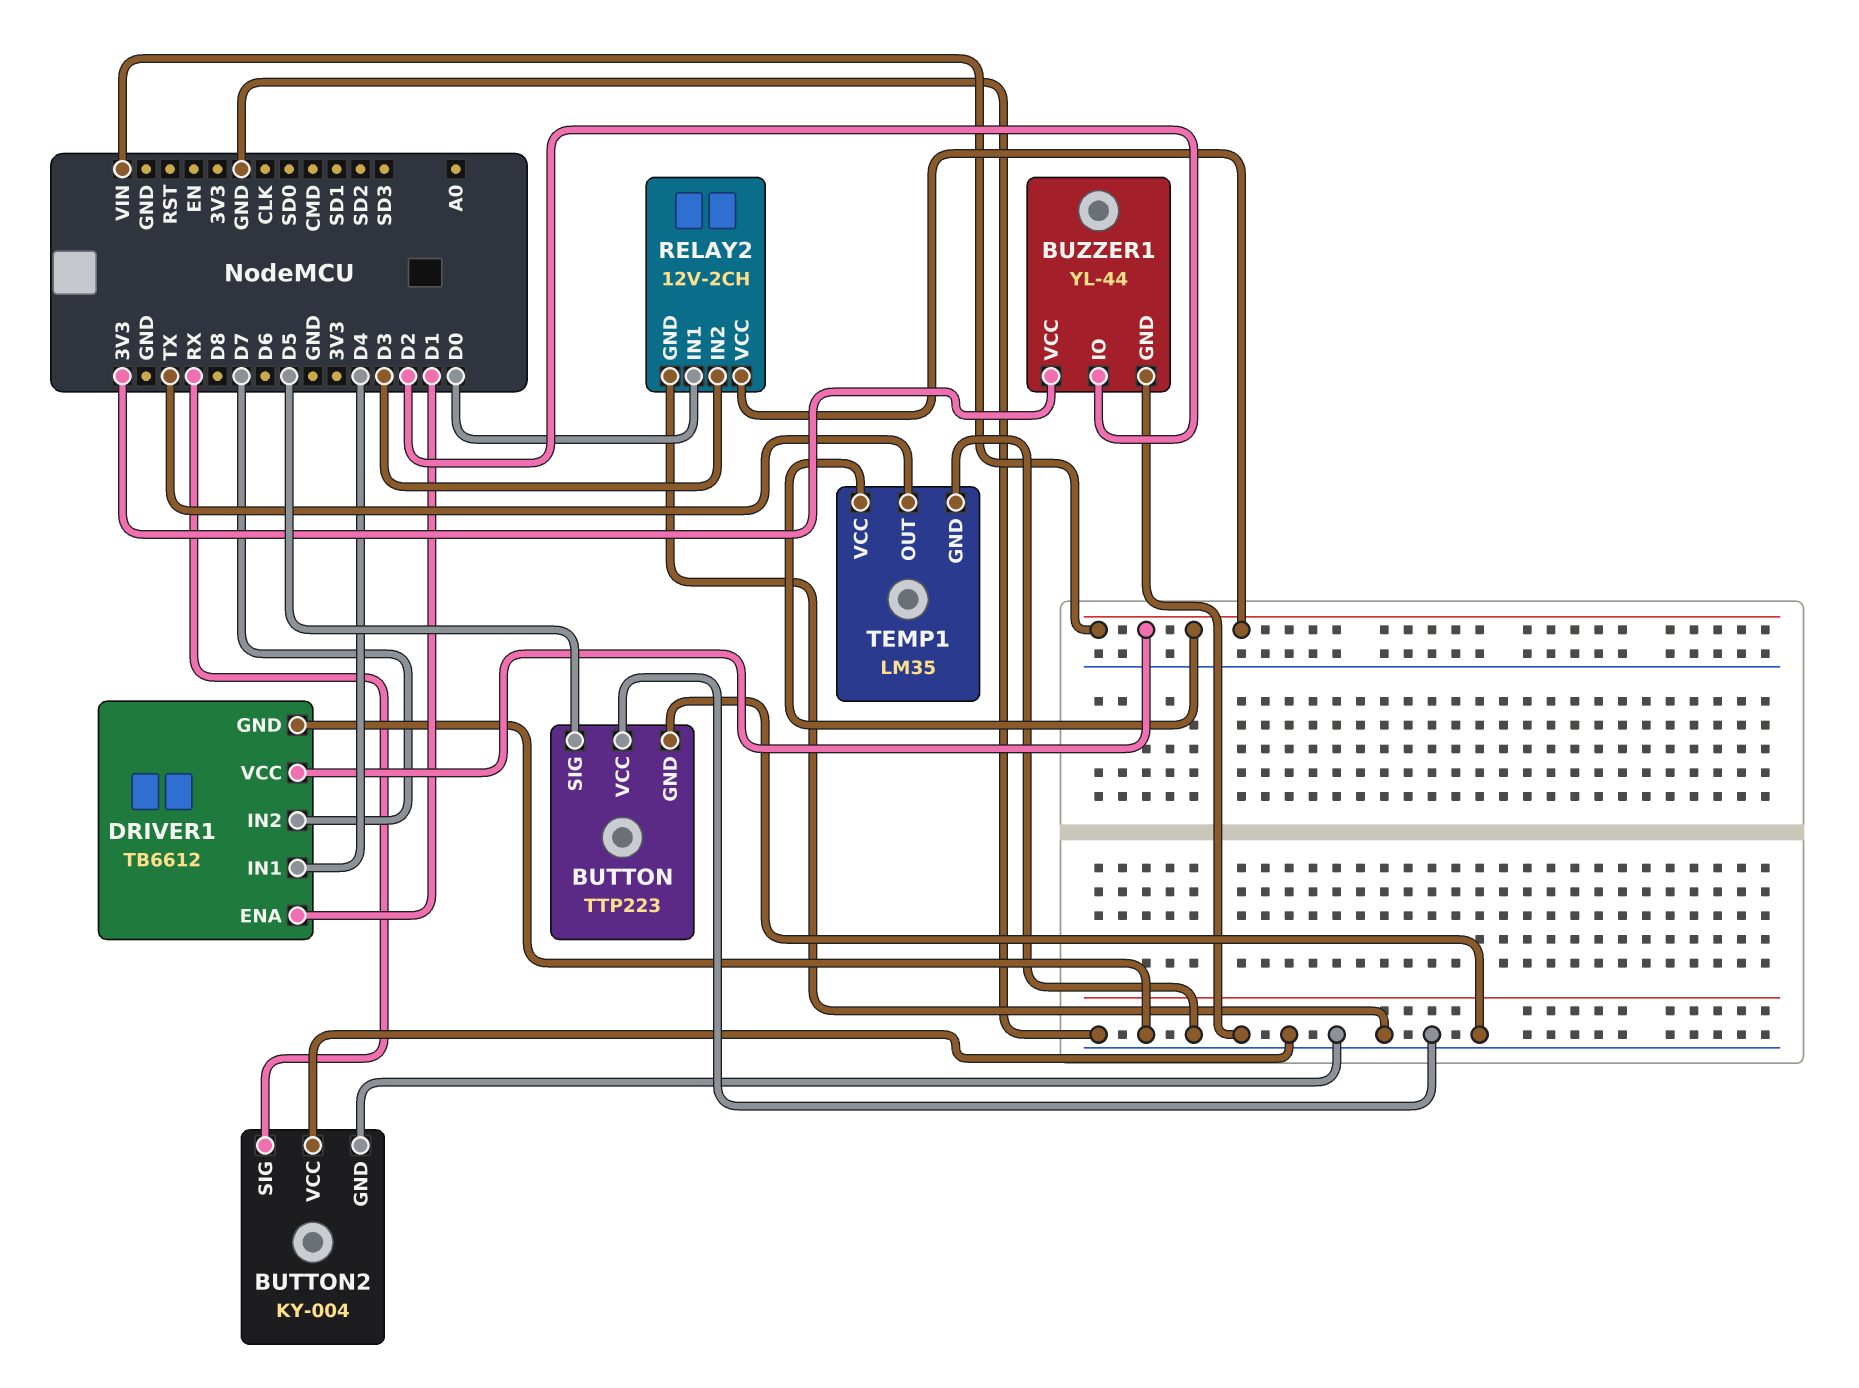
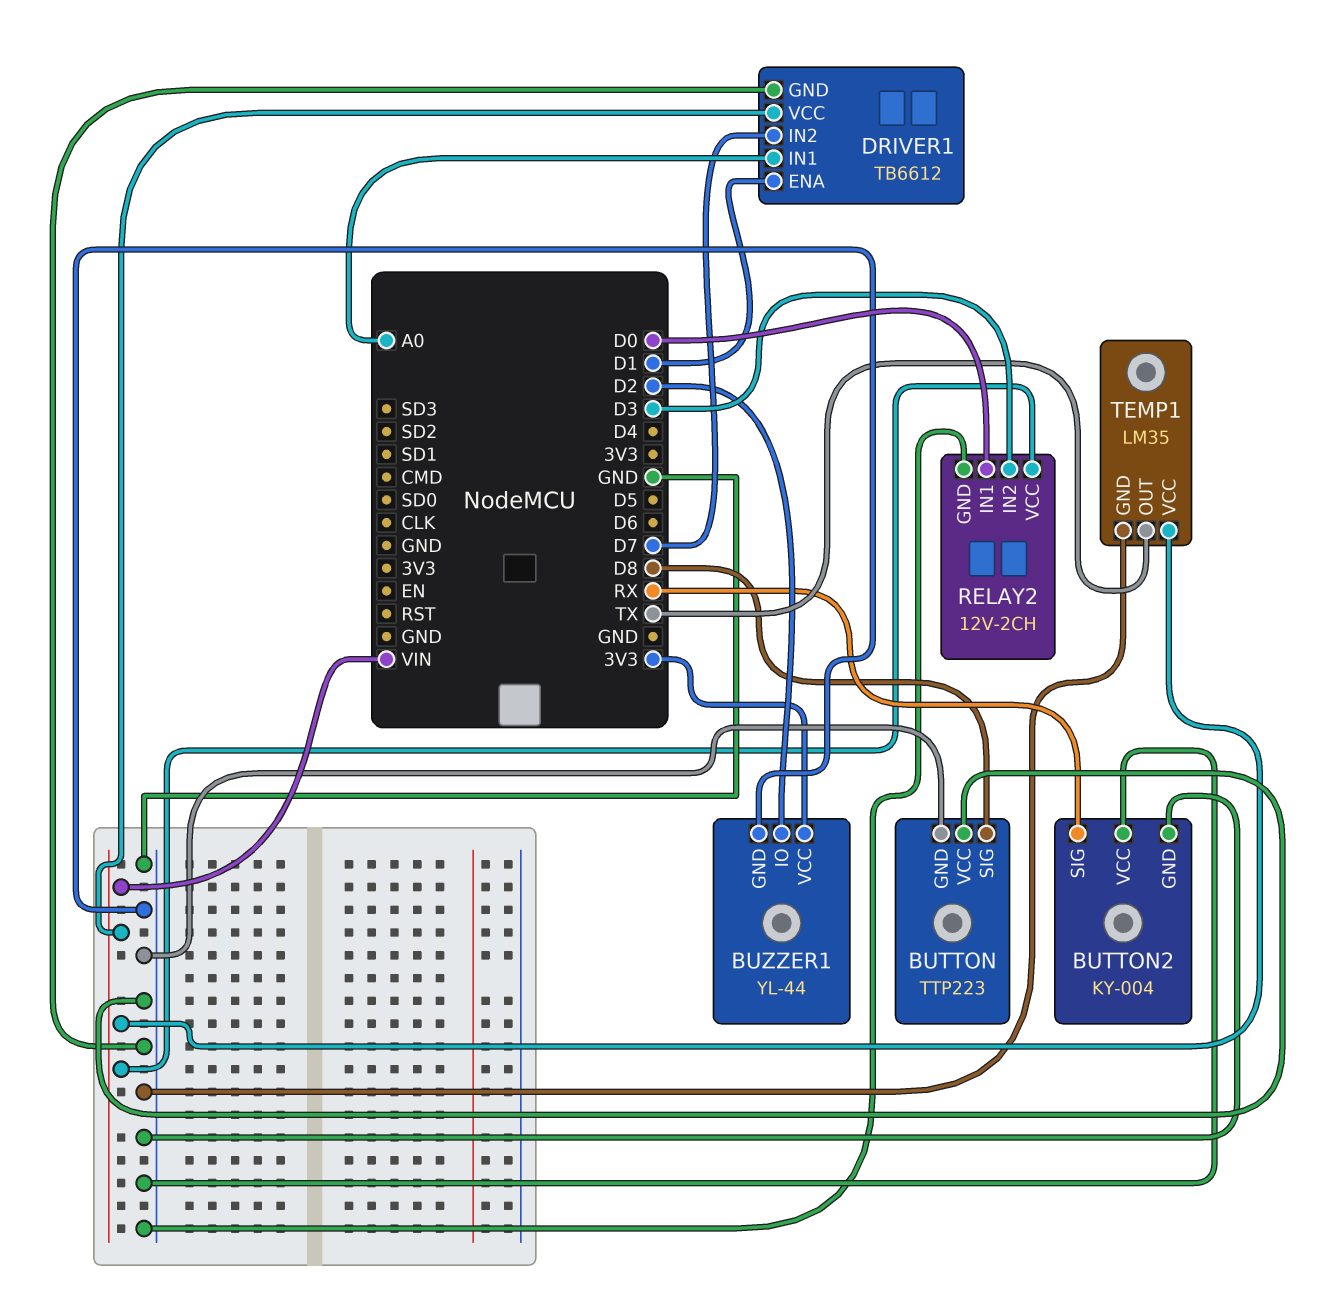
BUTTON pin SIG: D5 -> D8
DRIVER1 pin IN1: D4 -> A0

